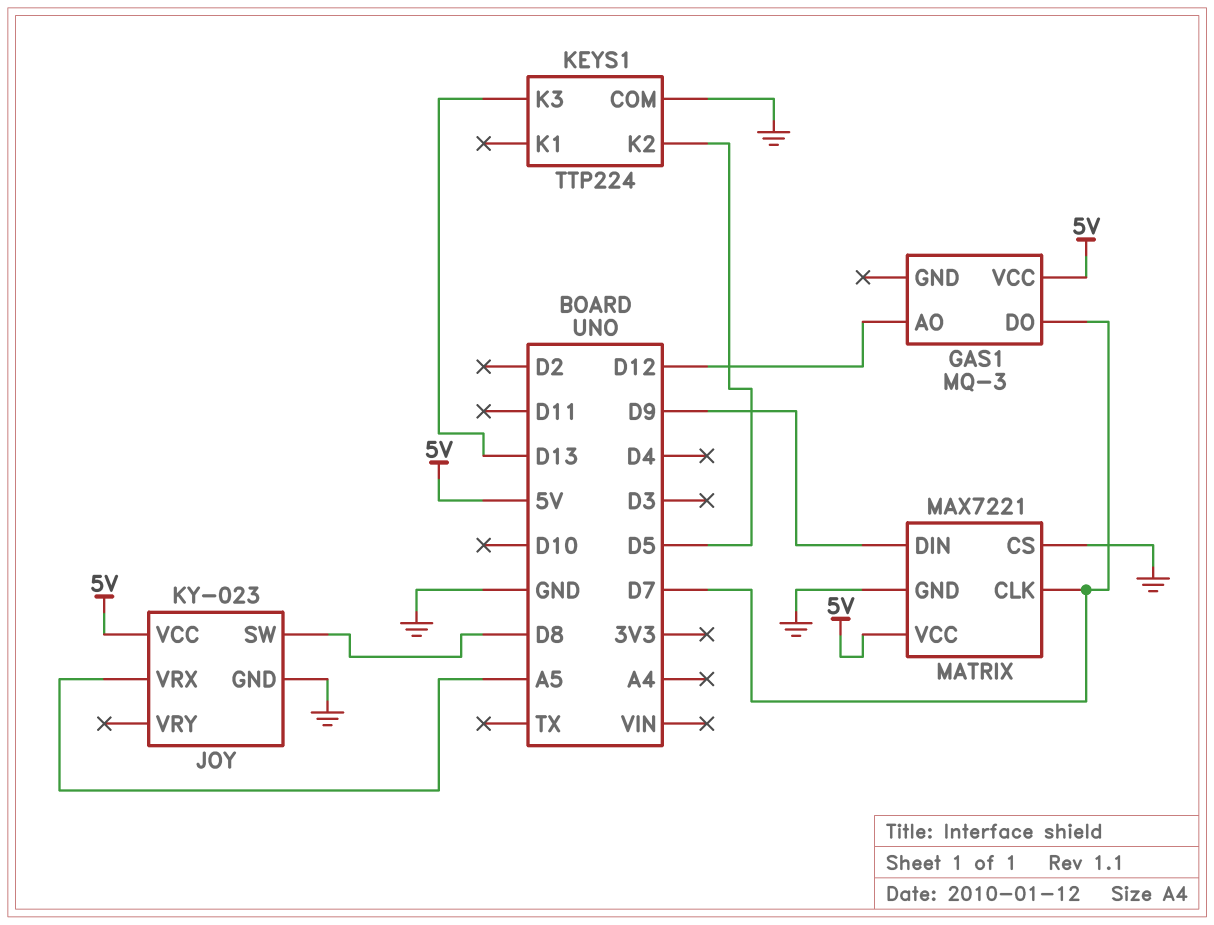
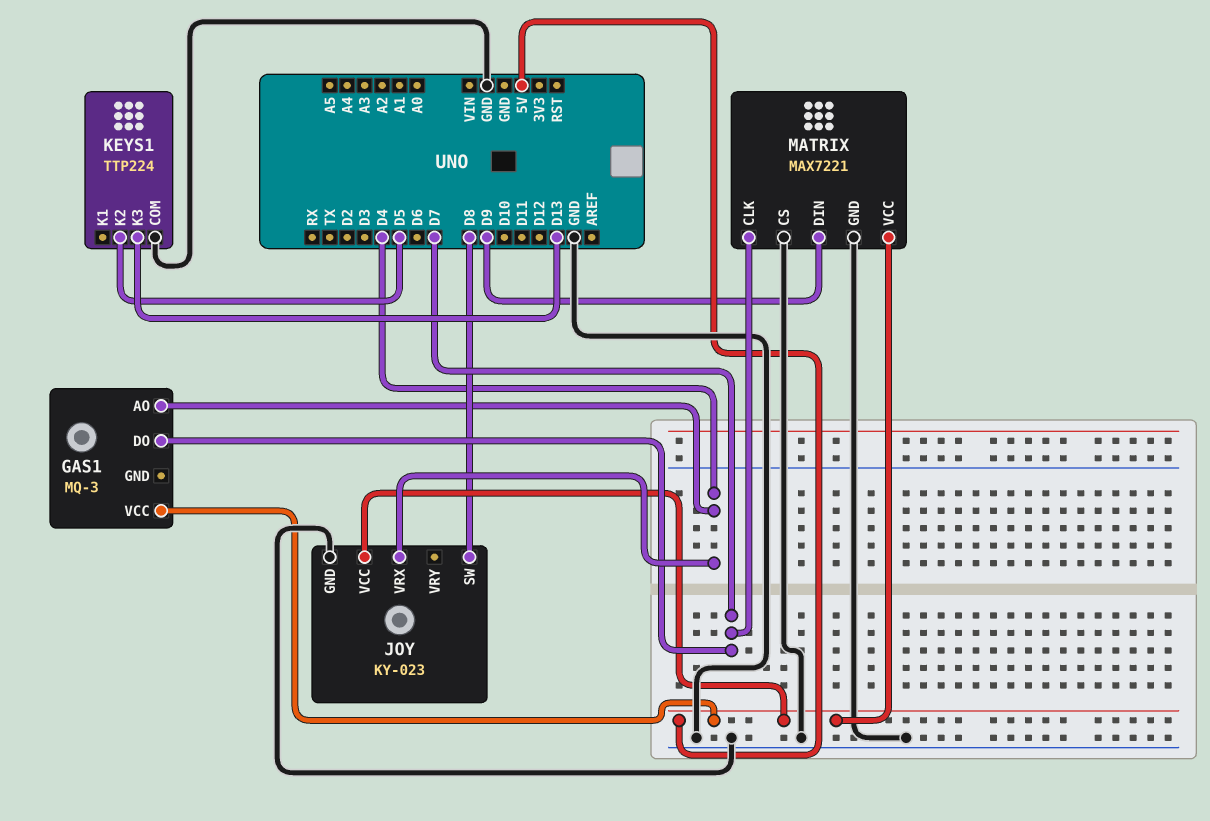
GAS1 pin AO: D12 -> D4
JOY pin VRX: A5 -> D4

